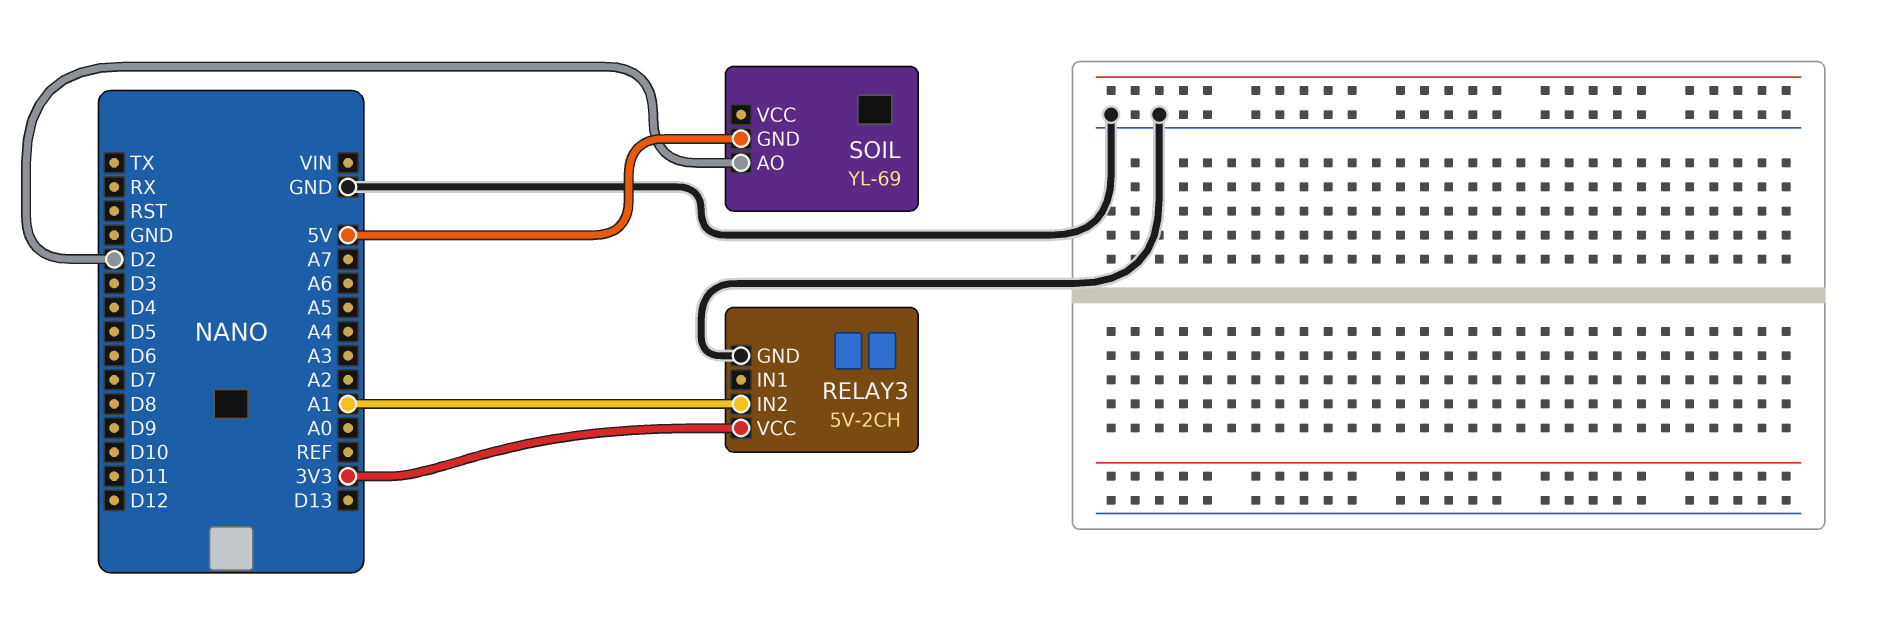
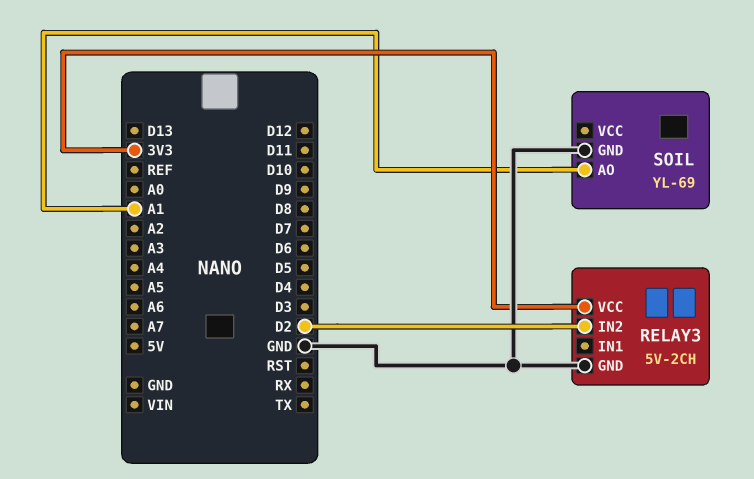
RELAY3 pin IN2: A1 -> D2
SOIL pin AO: D2 -> A1
SOIL pin GND: 5V -> GND

